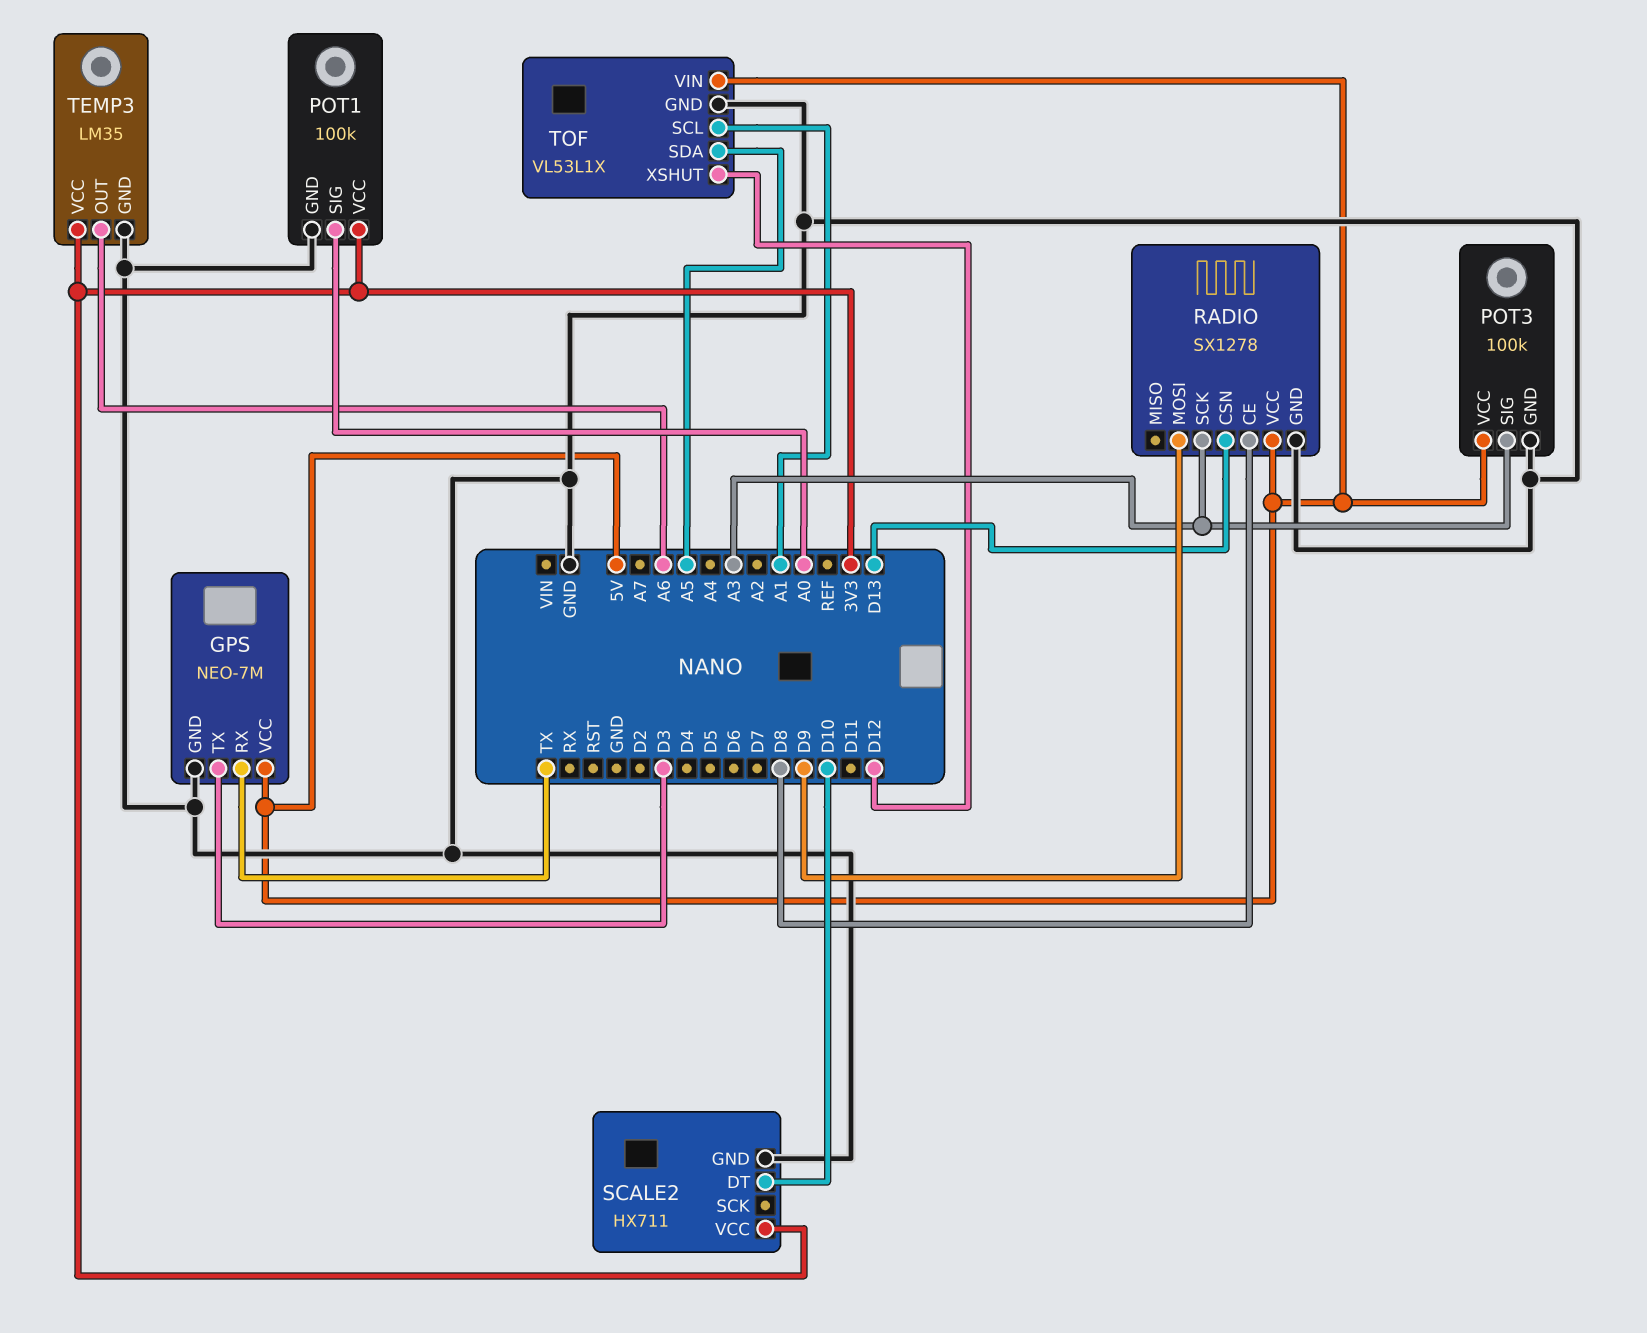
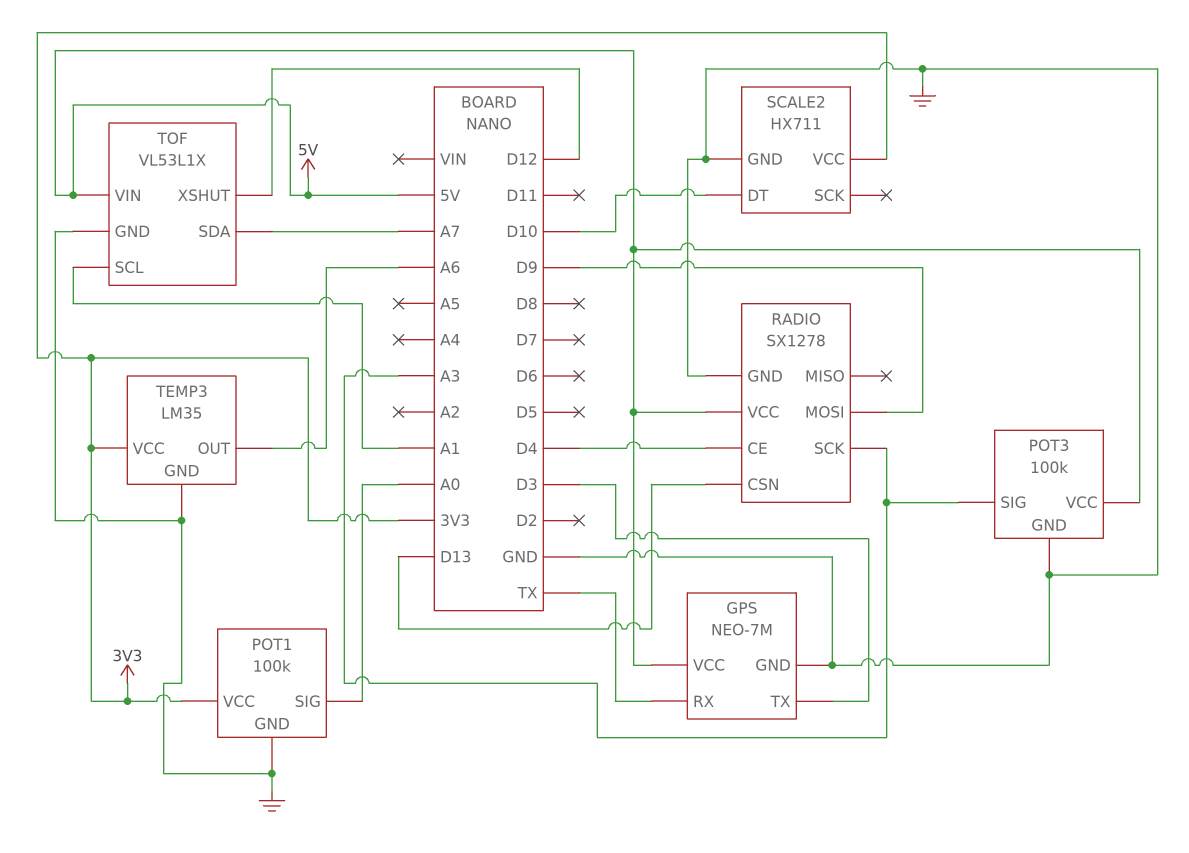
RADIO pin CE: D8 -> D4
TOF pin SDA: A5 -> A7

